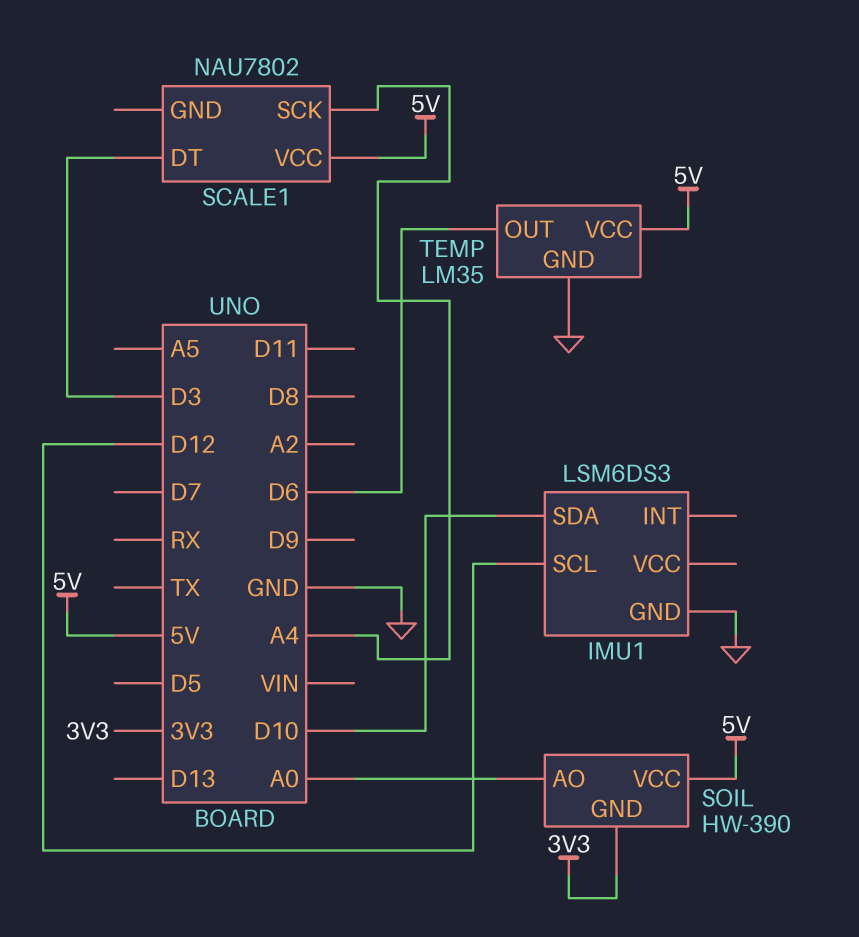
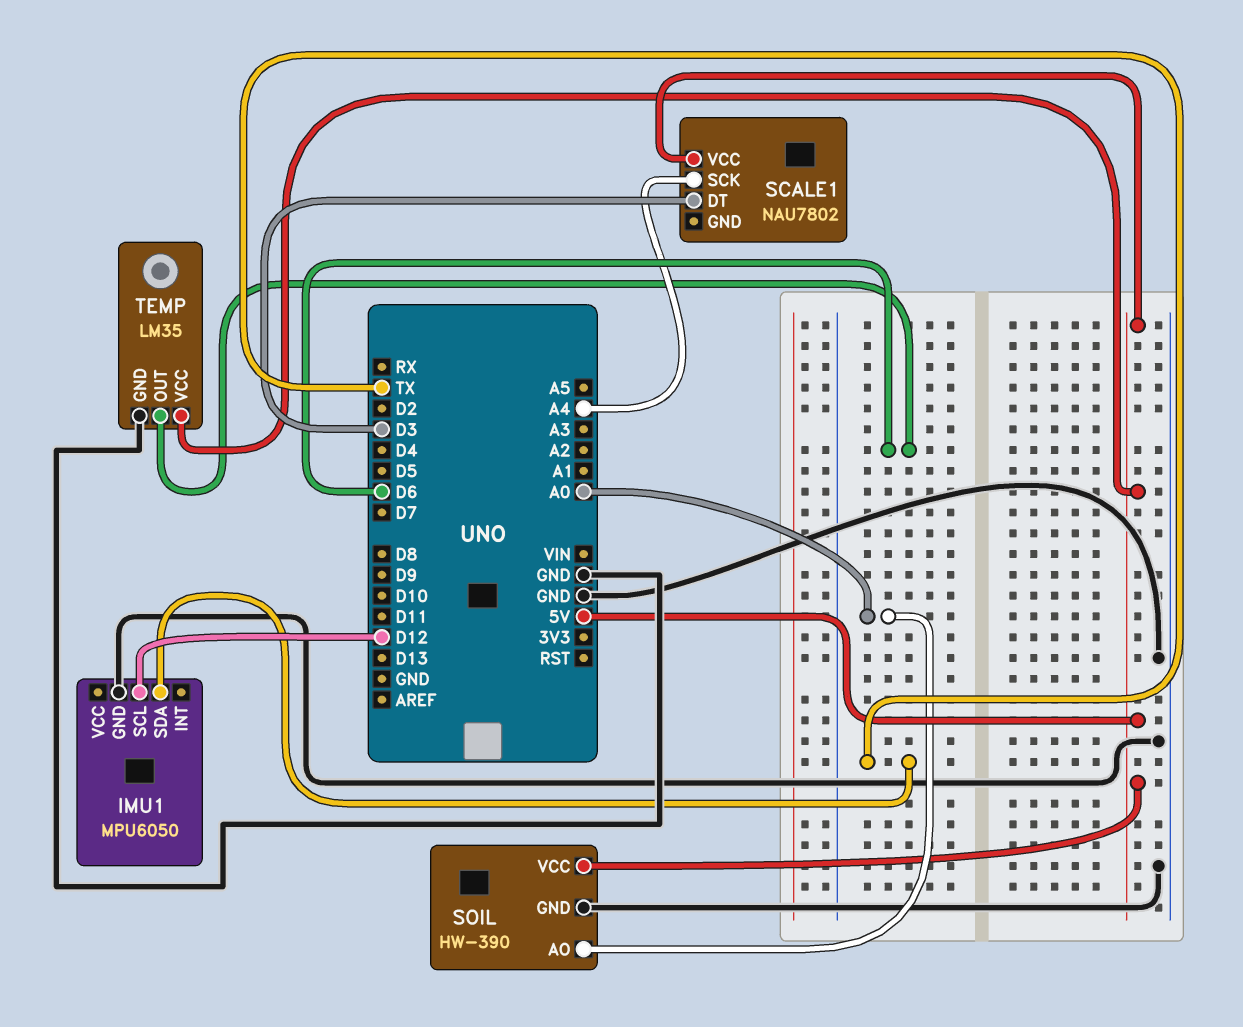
IMU1: LSM6DS3 -> MPU6050
IMU1 pin SDA: D10 -> TX
SOIL pin GND: 3V3 -> GND

